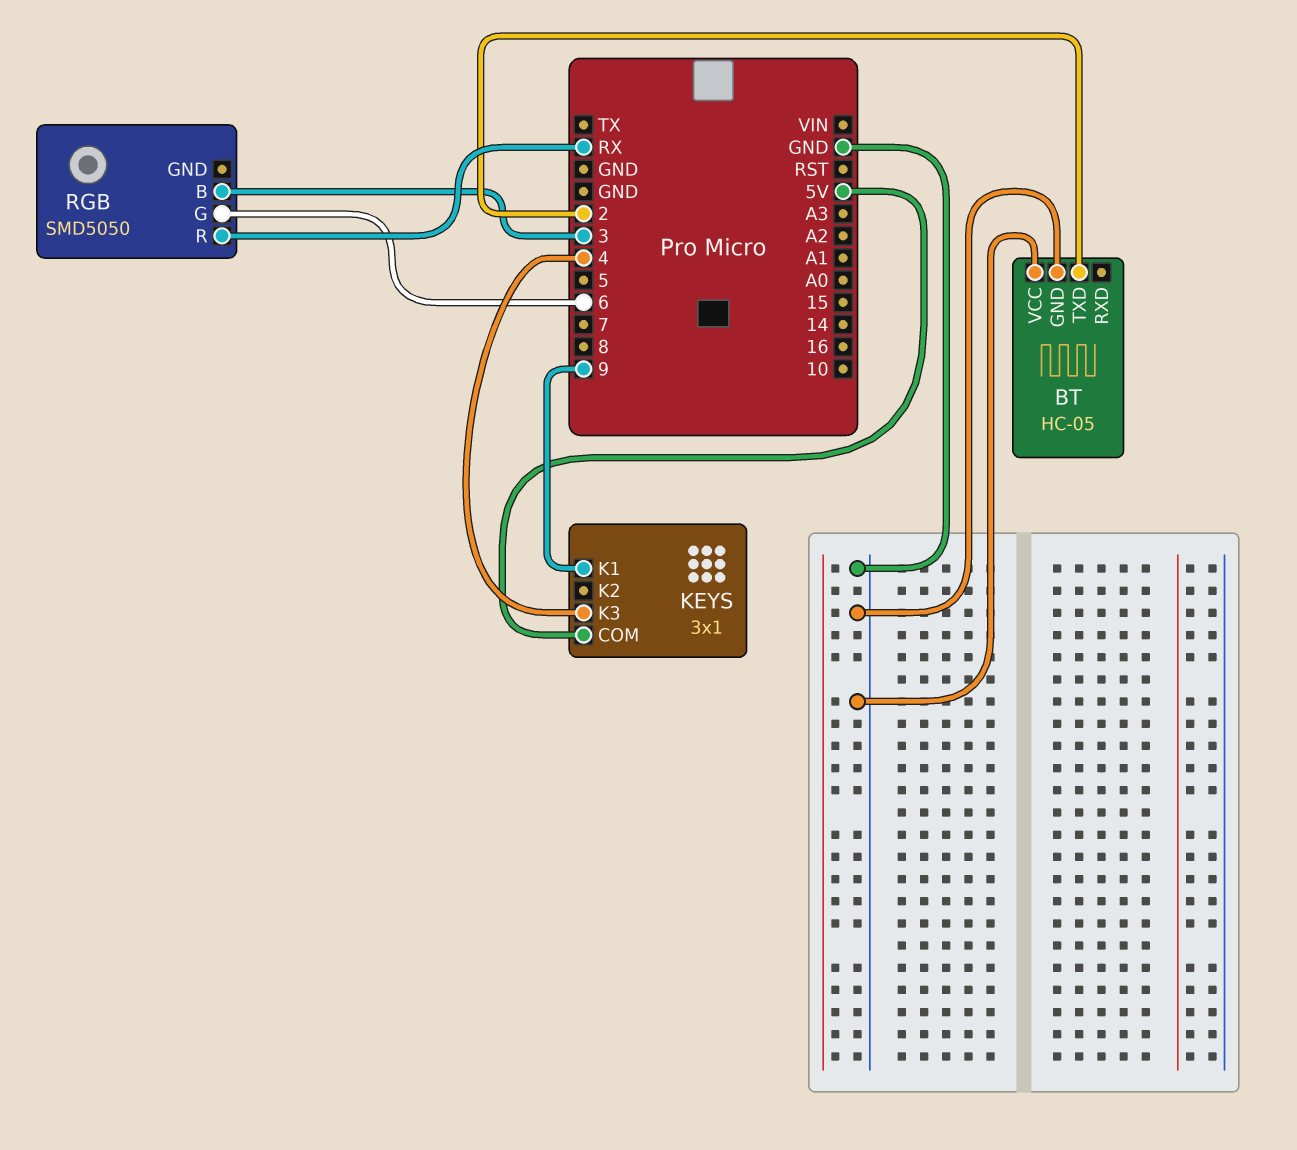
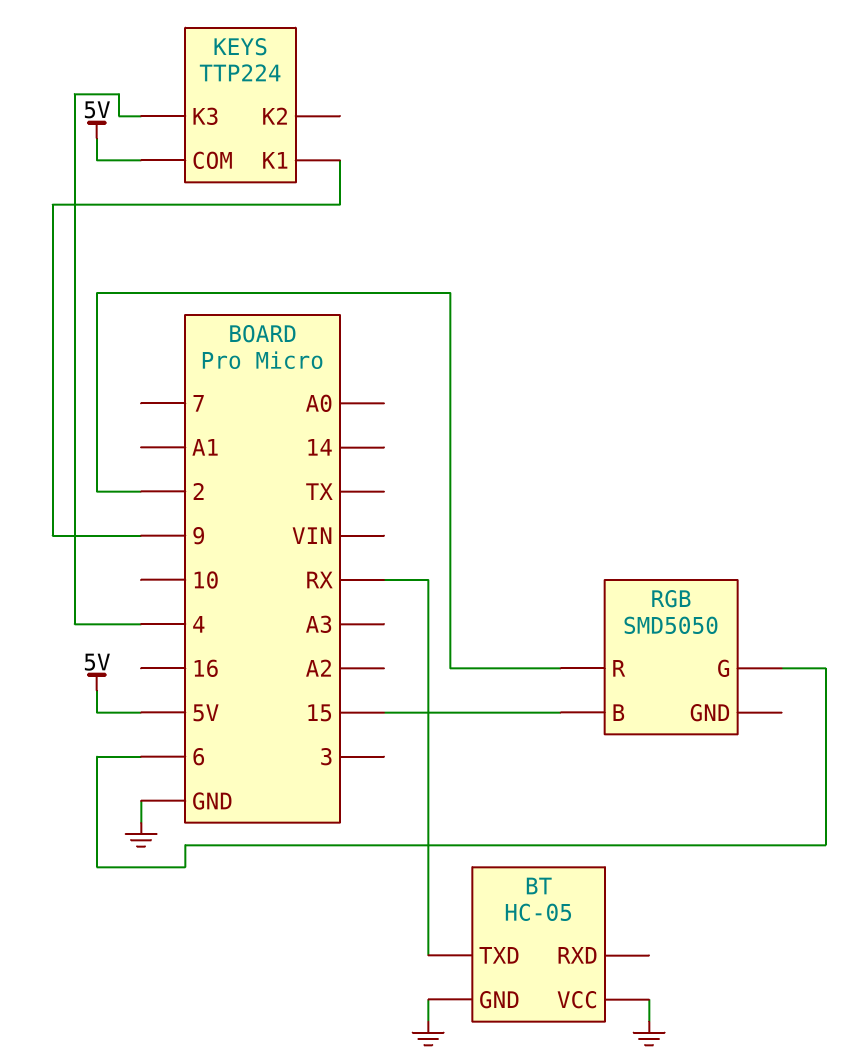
BT pin TXD: 2 -> RX
KEYS: 3x1 -> TTP224
RGB pin B: 3 -> 15
RGB pin R: RX -> 2

